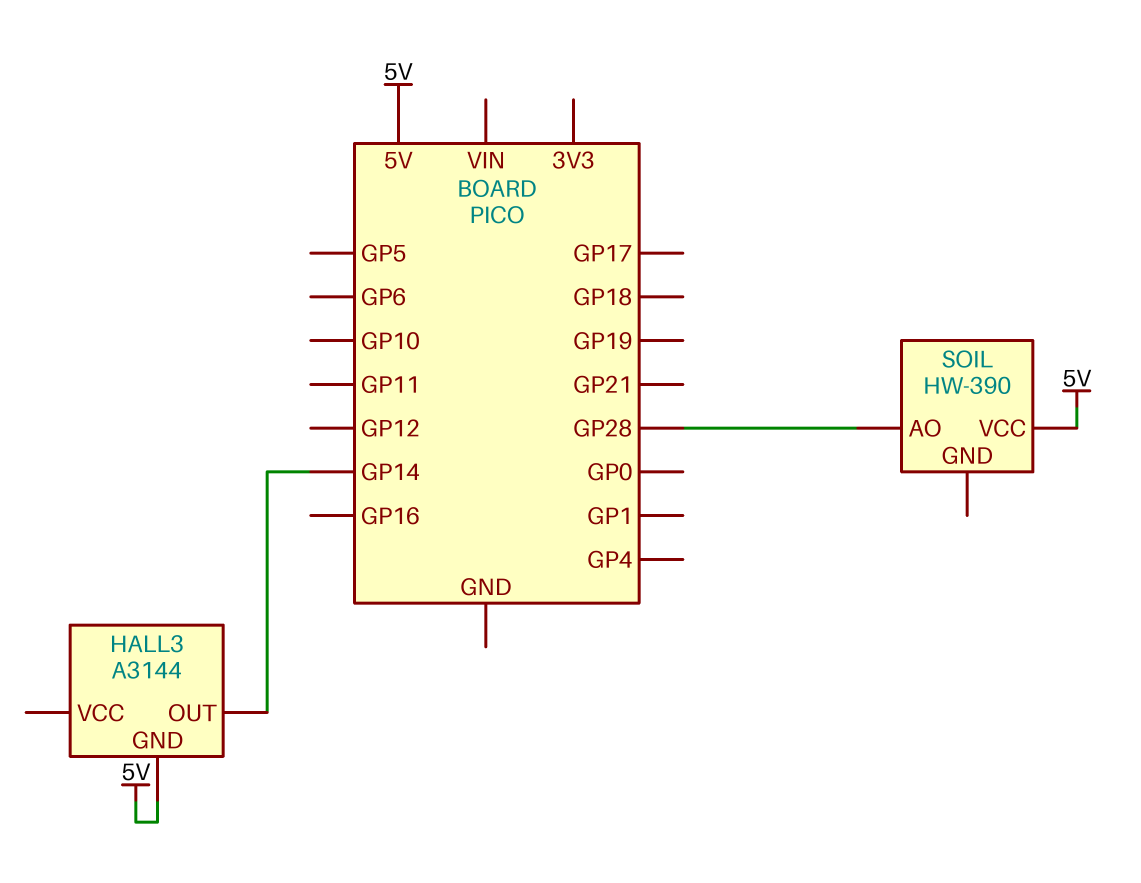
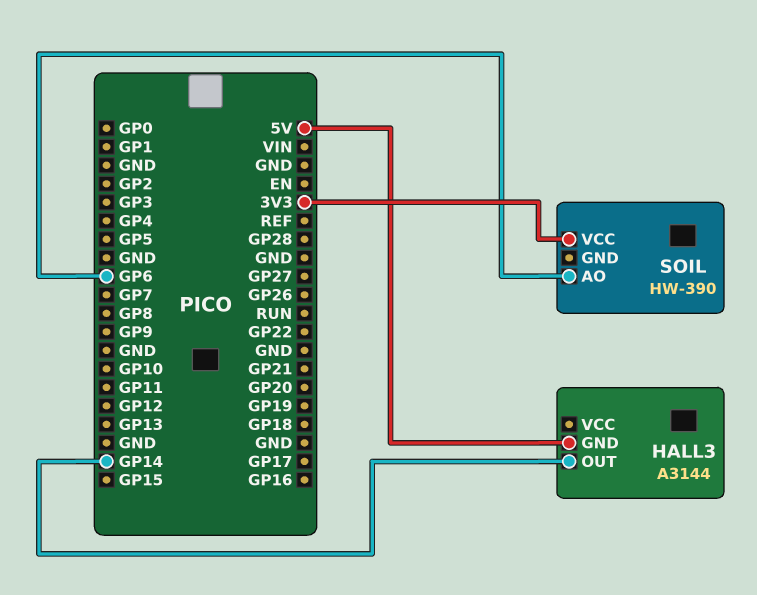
SOIL pin AO: GP28 -> GP6
SOIL pin VCC: 5V -> 3V3

